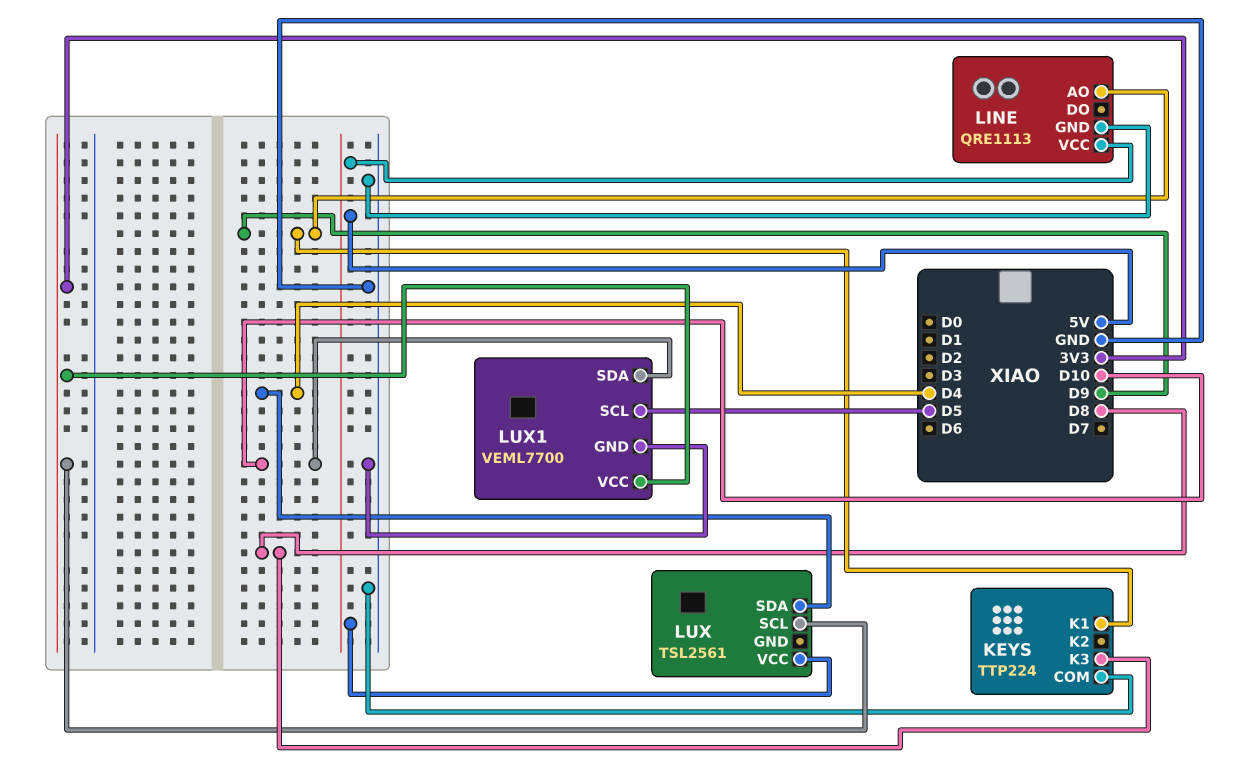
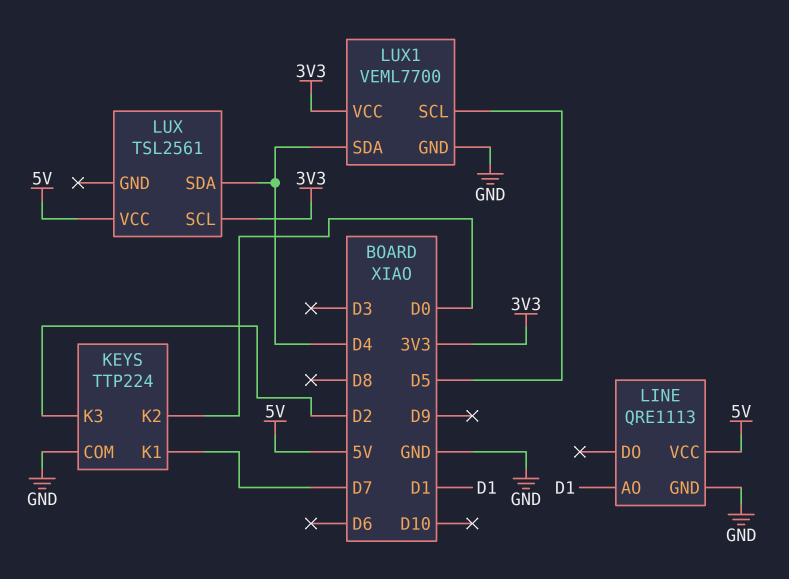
KEYS pin K1: D9 -> D7
KEYS pin K2: none -> D0
KEYS pin K3: D8 -> D2
LINE pin AO: D9 -> D1
LUX1 pin SDA: D10 -> D4

